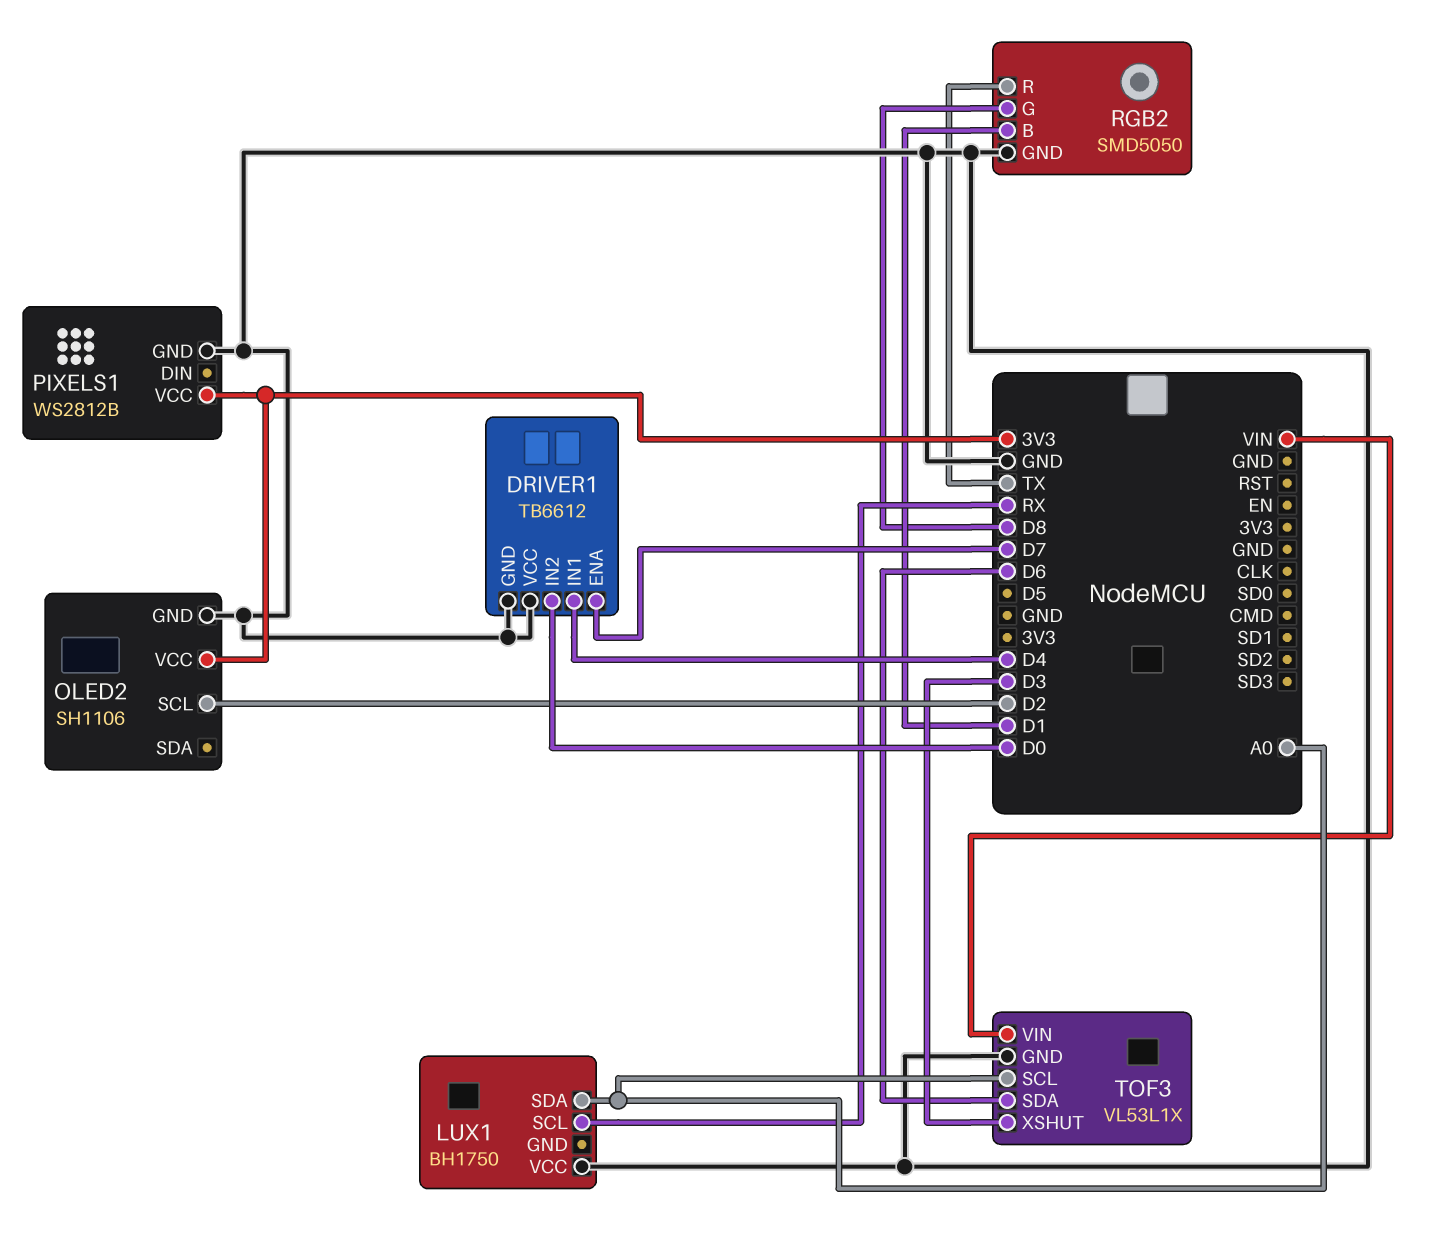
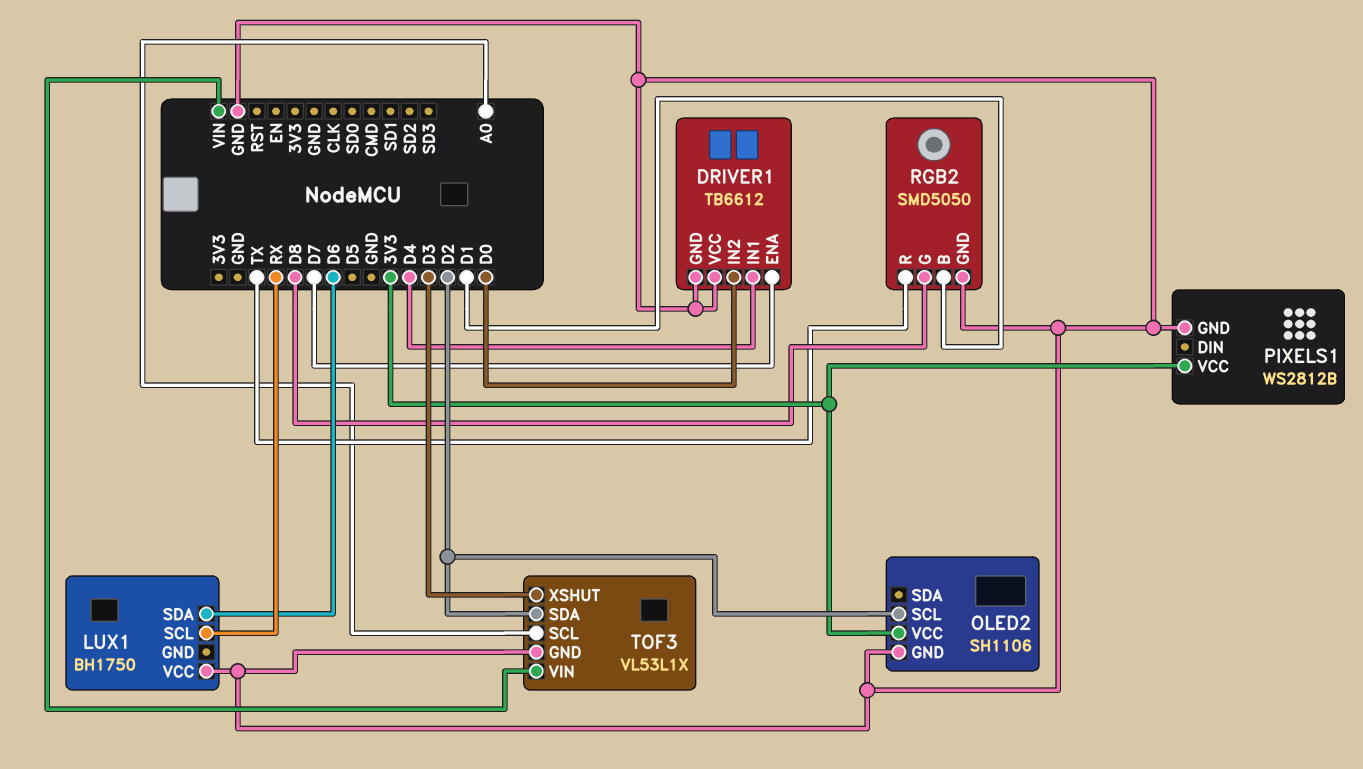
LUX1 pin SDA: A0 -> D6
TOF3 pin SDA: D6 -> D2

